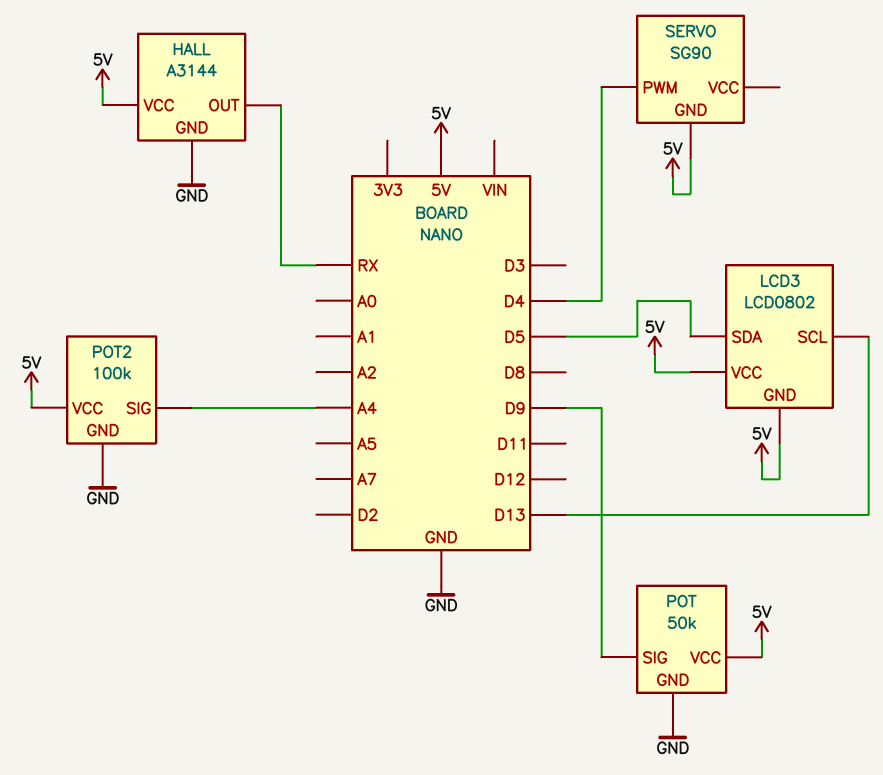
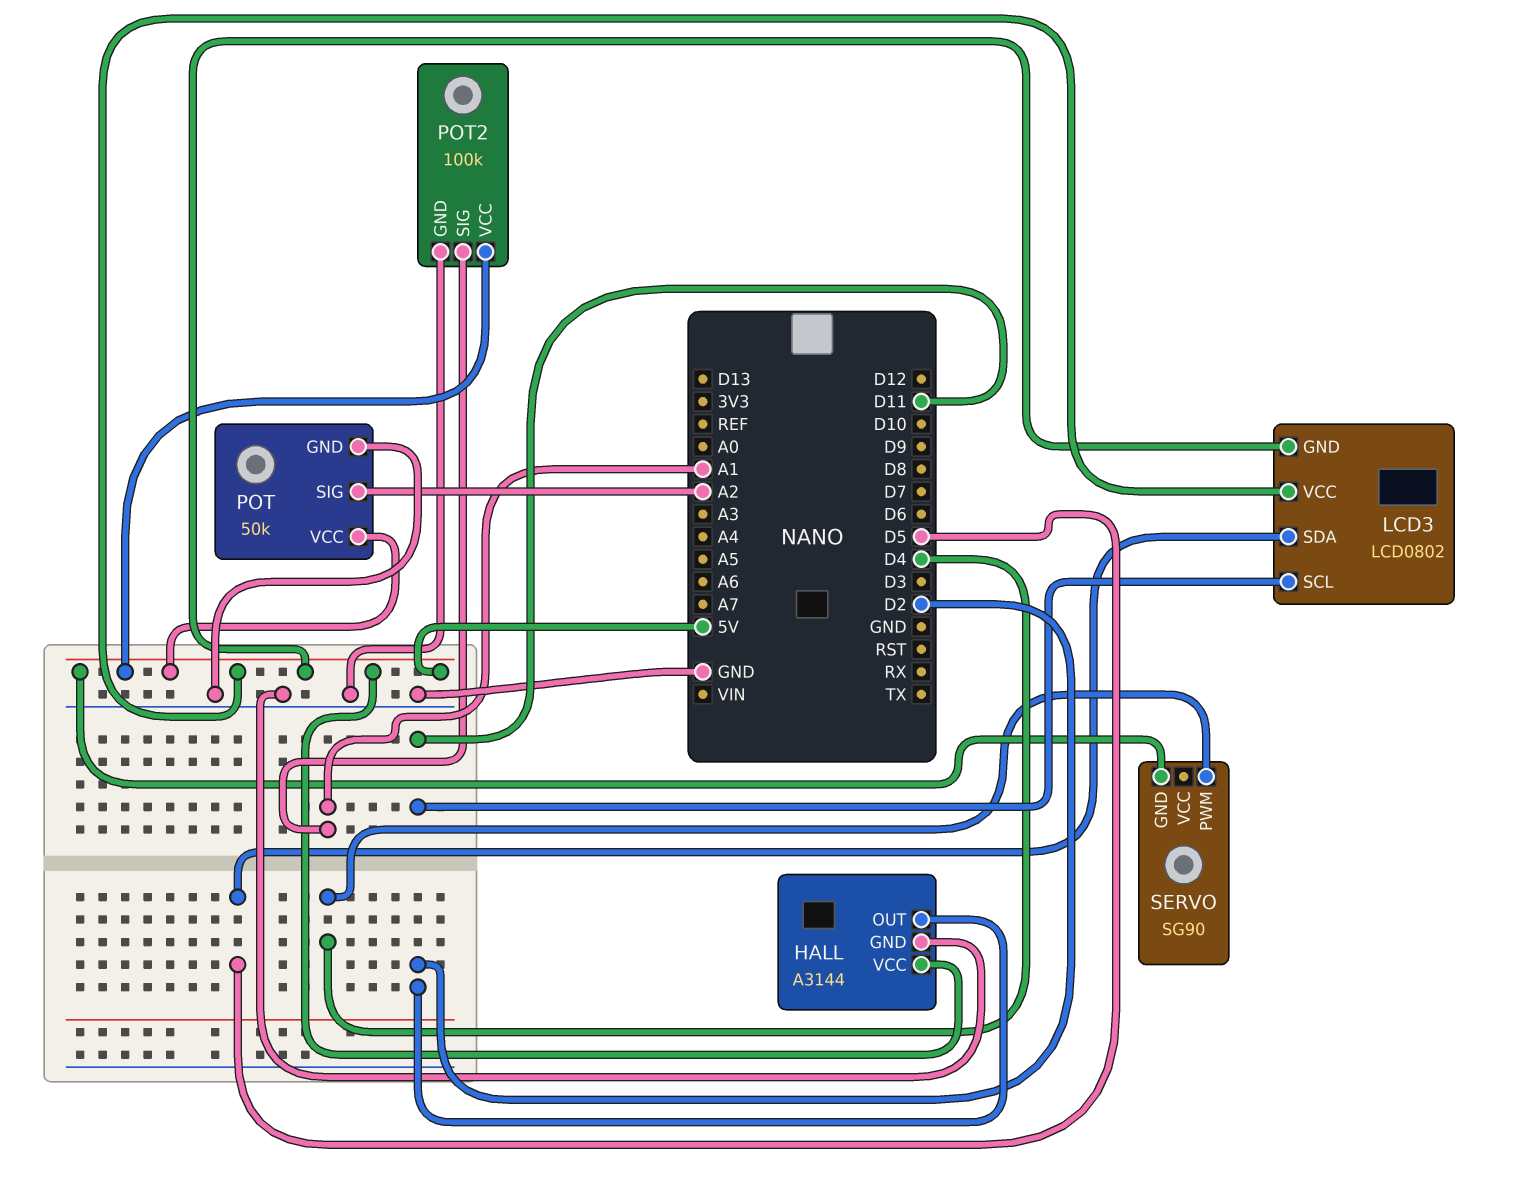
HALL pin OUT: RX -> D2
LCD3 pin SCL: D13 -> D11
POT pin SIG: D9 -> A2
POT2 pin SIG: A4 -> A1

